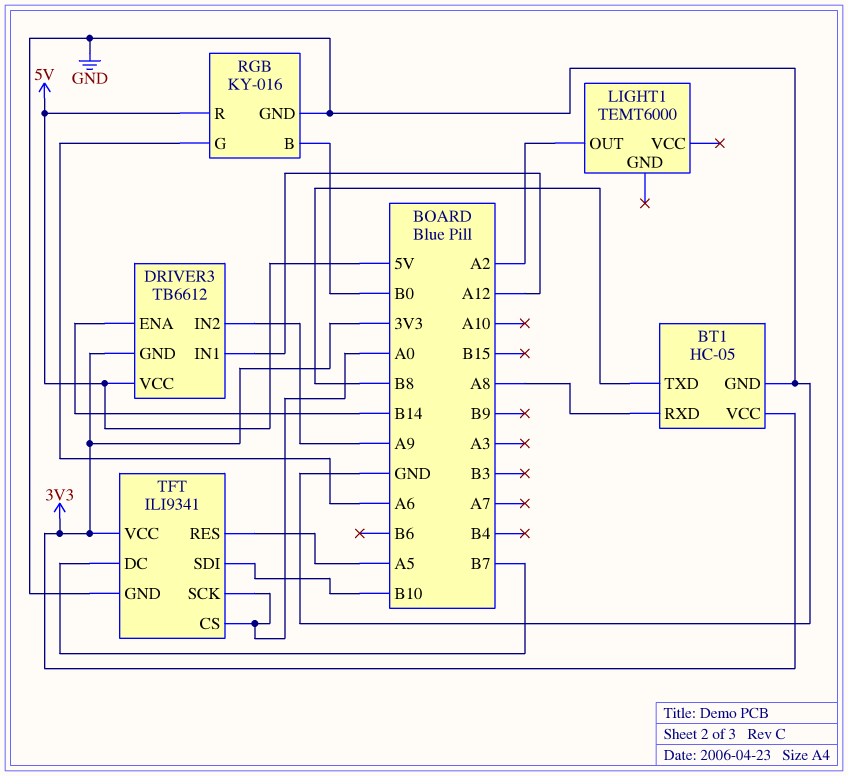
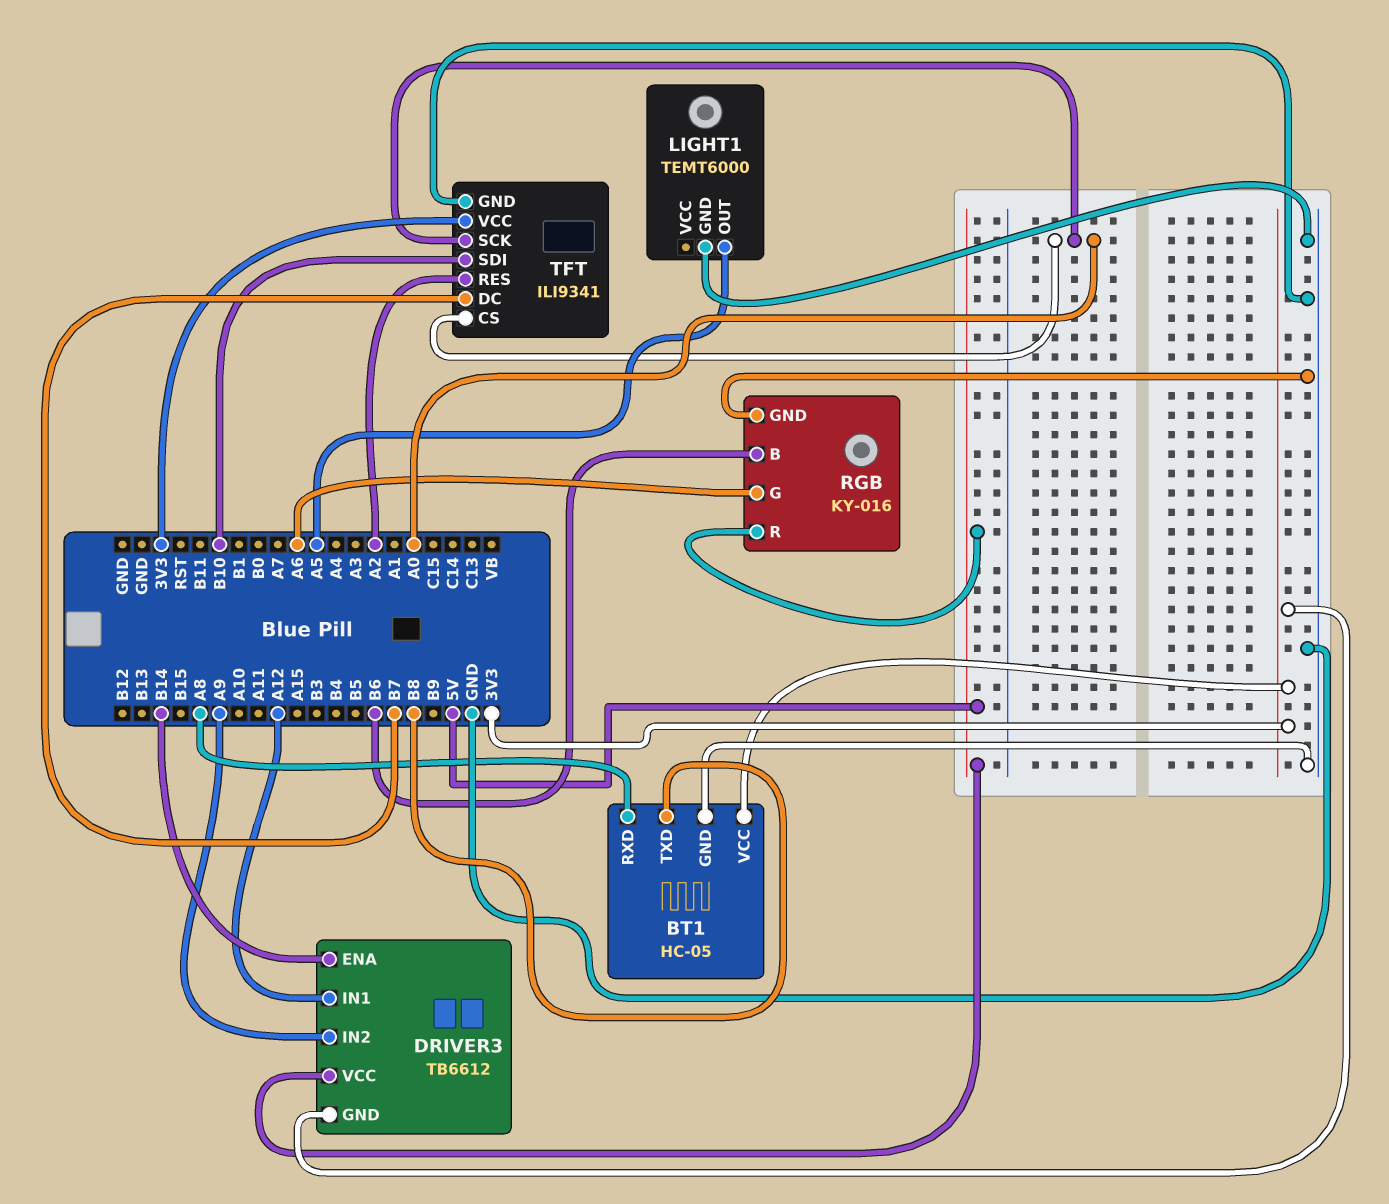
LIGHT1 pin GND: none -> GND
LIGHT1 pin OUT: A2 -> A5
RGB pin B: B0 -> B6
TFT pin RES: A5 -> A2

